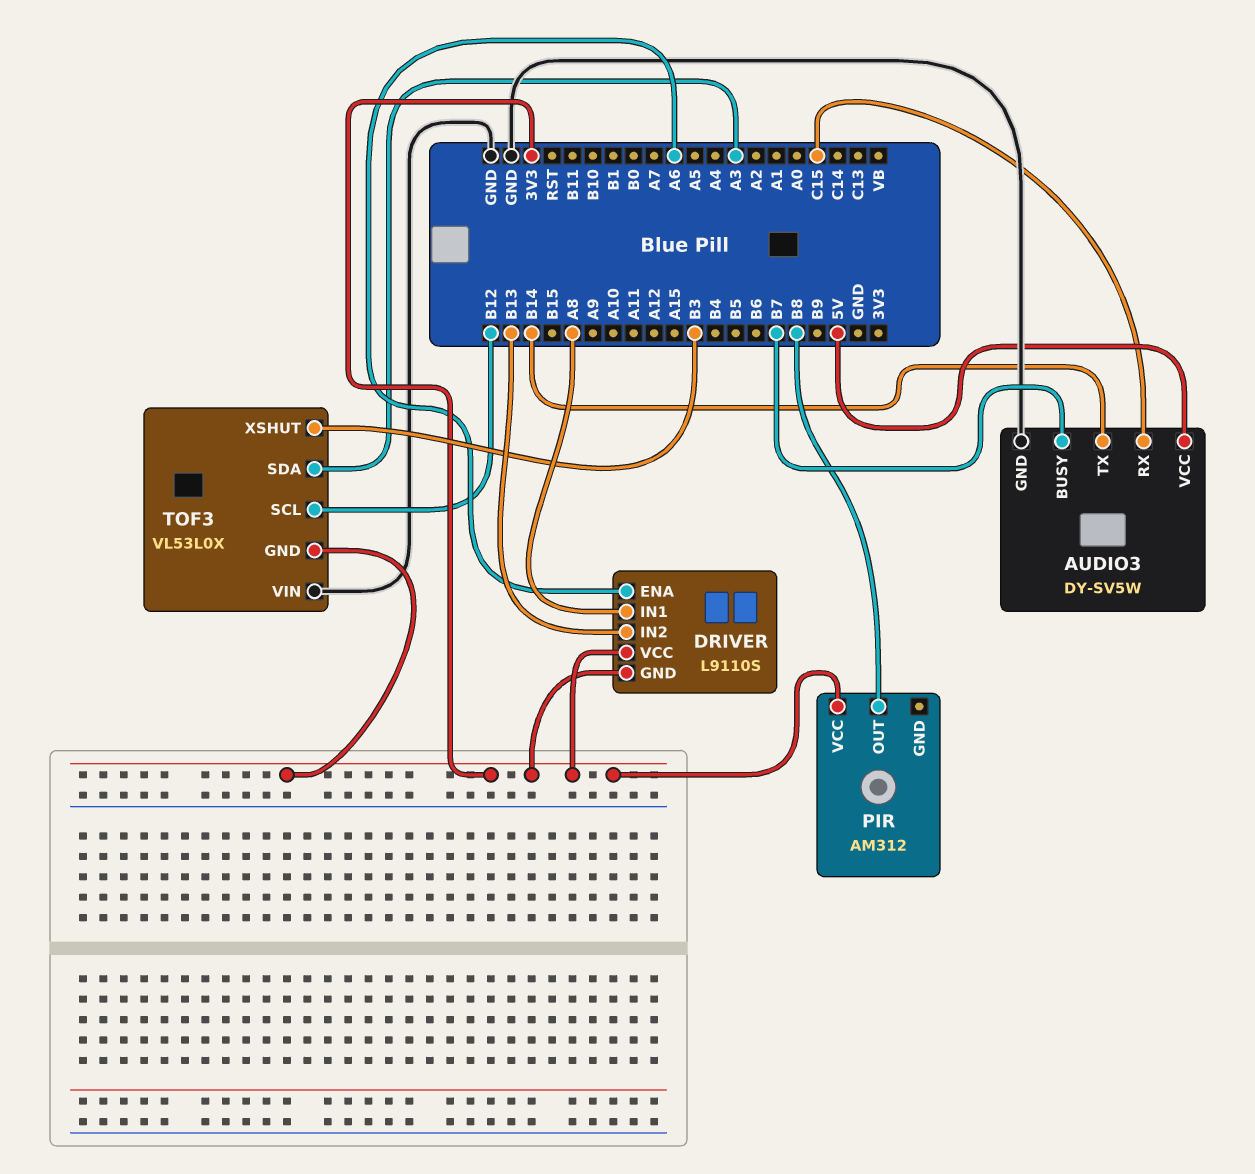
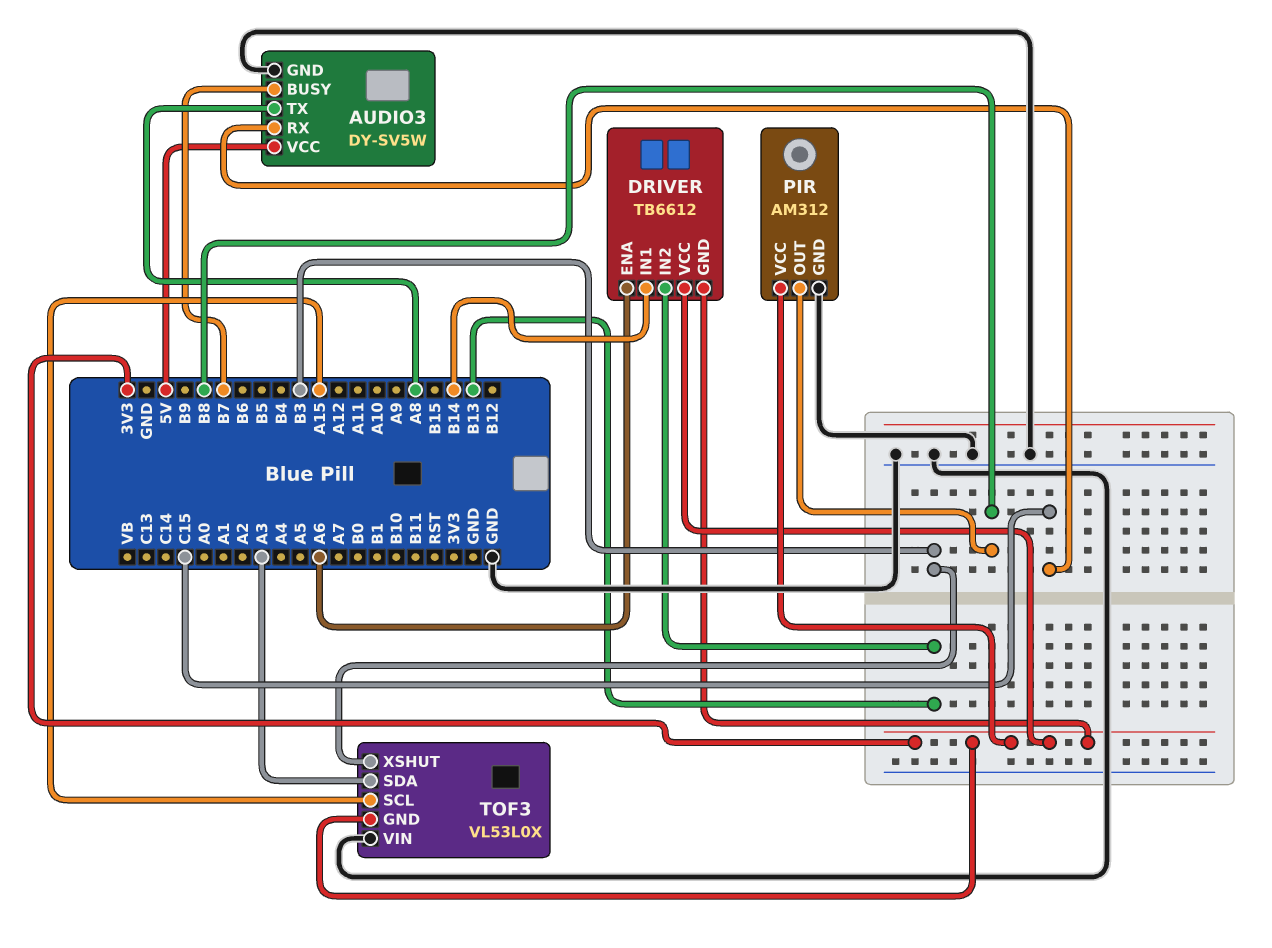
AUDIO3 pin TX: B14 -> A8
DRIVER: L9110S -> TB6612
DRIVER pin IN1: A8 -> B14
PIR pin GND: none -> GND
TOF3 pin SCL: B12 -> A15

